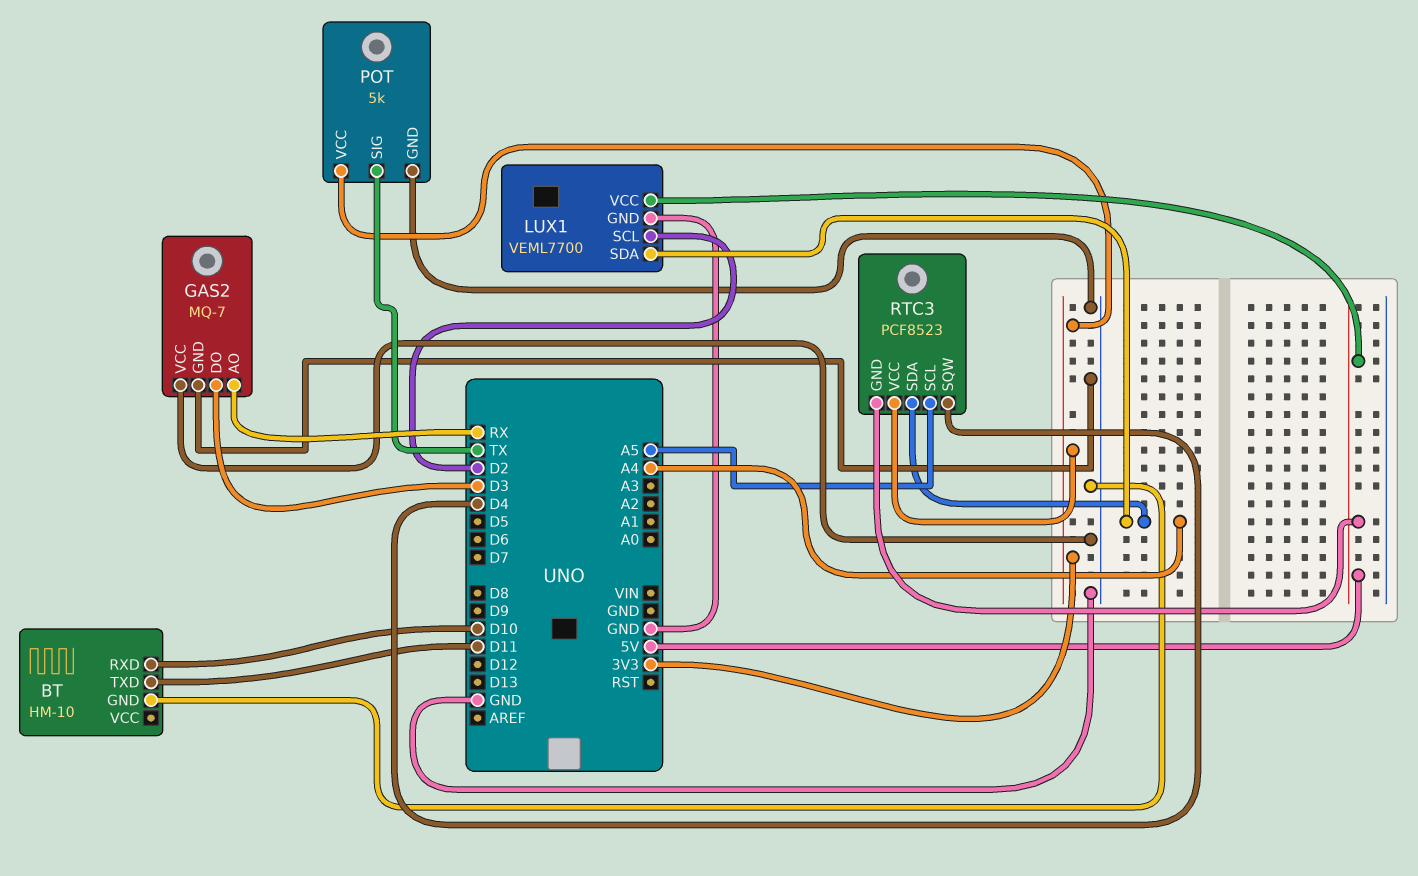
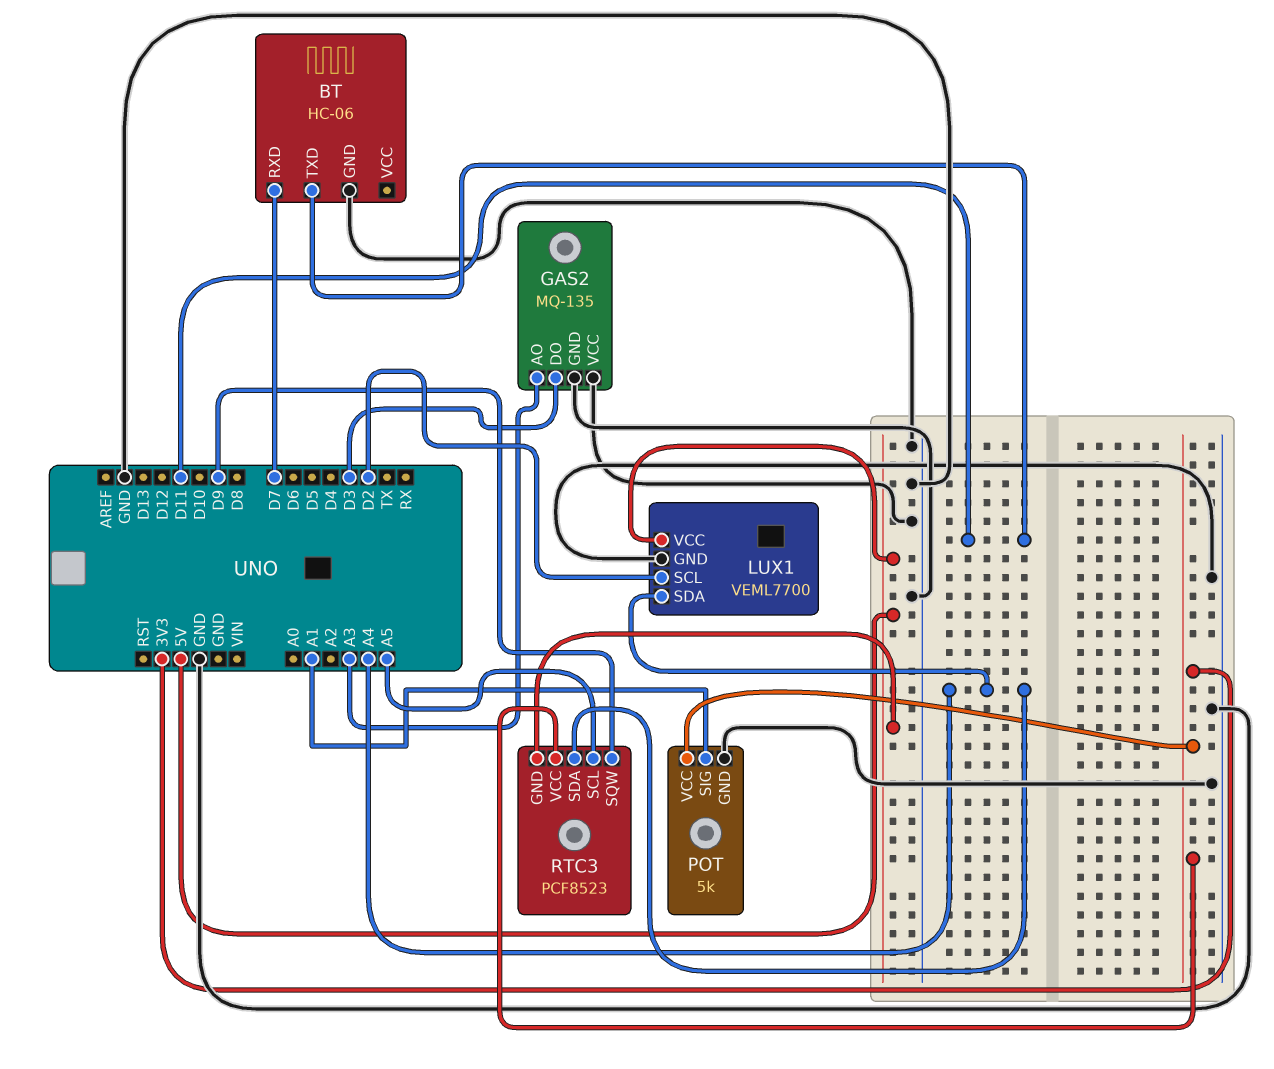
BT: HM-10 -> HC-06
BT pin RXD: D10 -> D7
GAS2: MQ-7 -> MQ-135
GAS2 pin AO: RX -> A3
POT pin SIG: TX -> A1
RTC3 pin SQW: D4 -> D9

